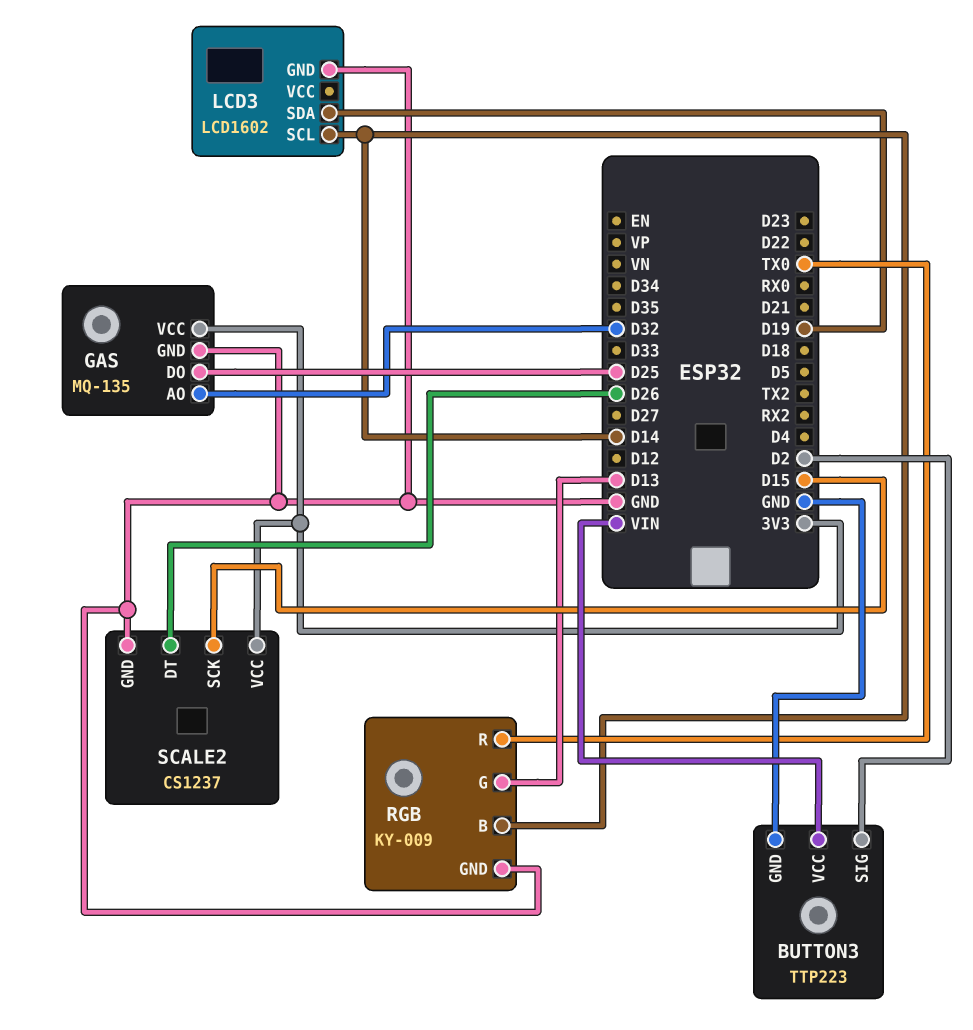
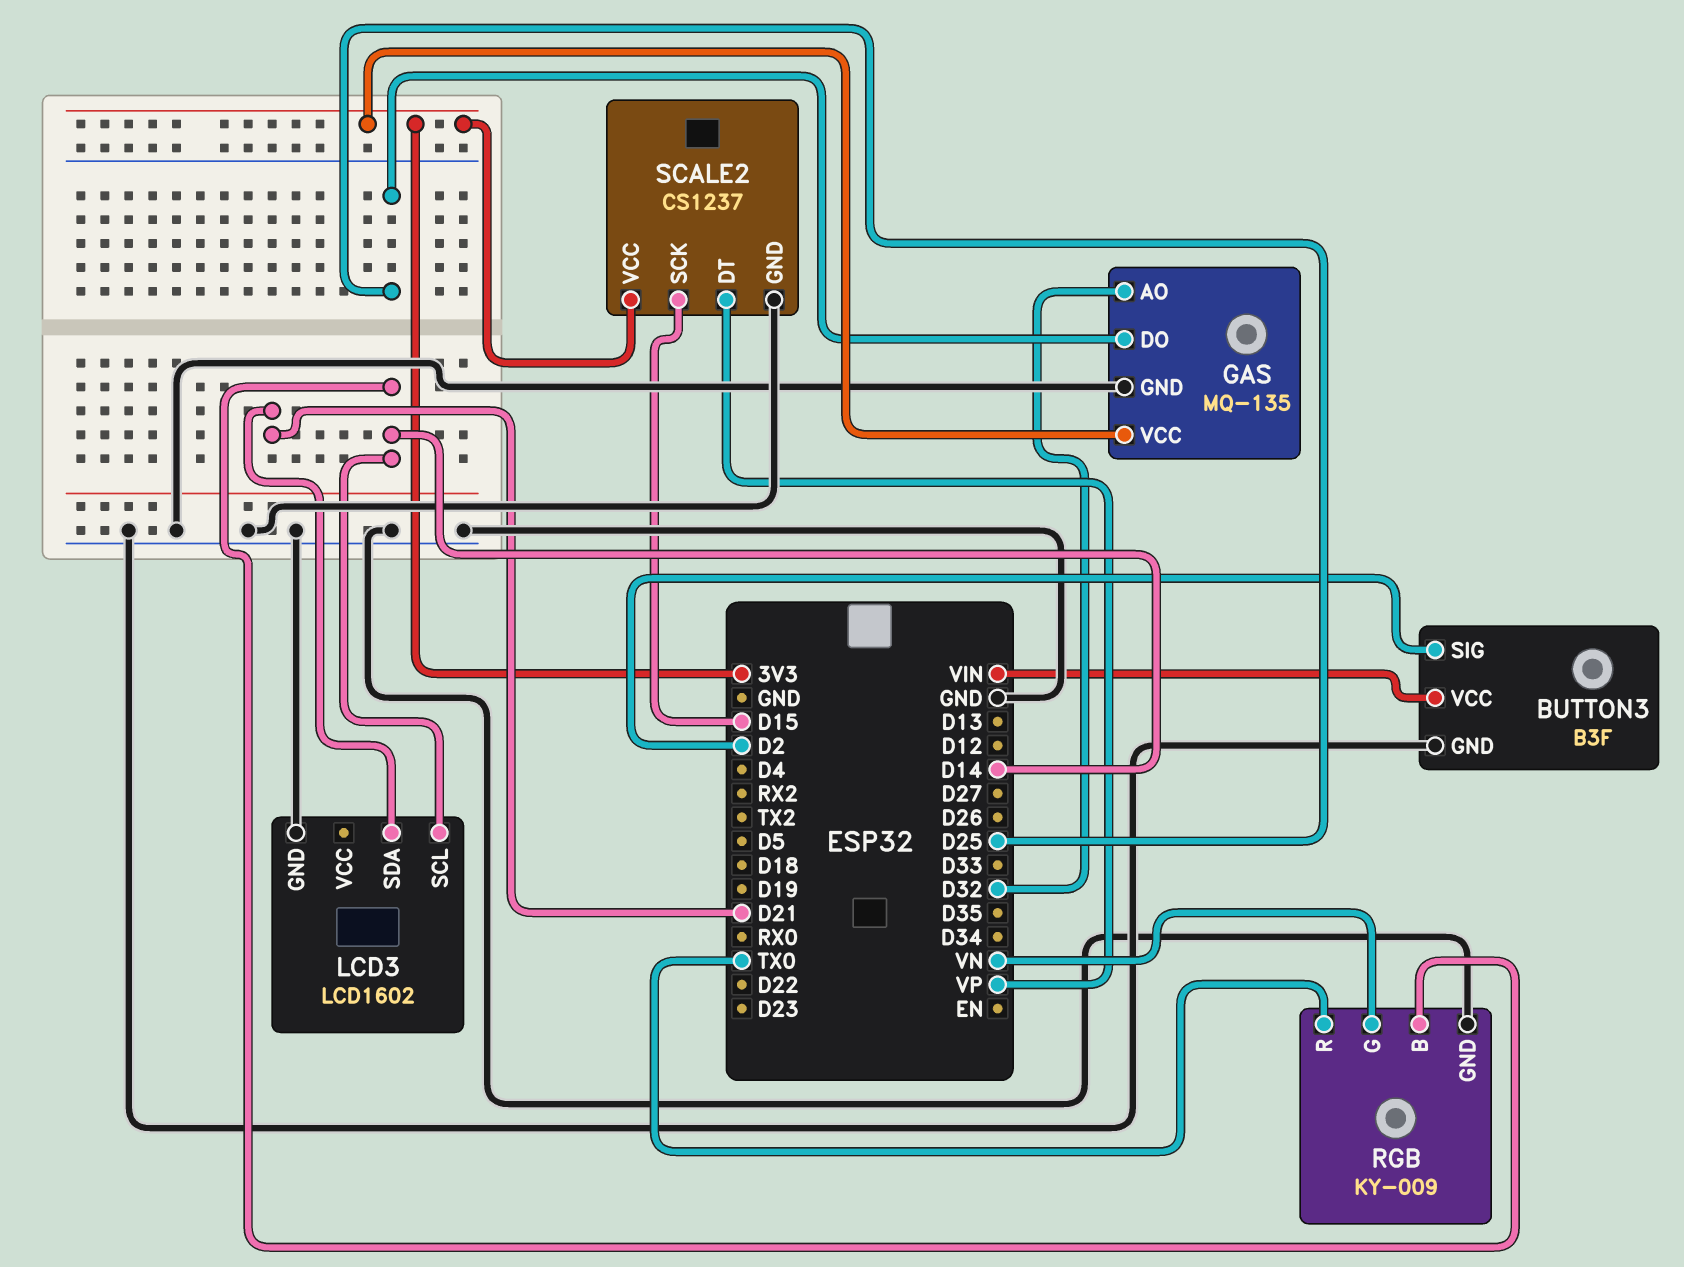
BUTTON3: TTP223 -> B3F
LCD3 pin SDA: D19 -> D21
RGB pin G: D13 -> VN
SCALE2 pin DT: D26 -> VP

